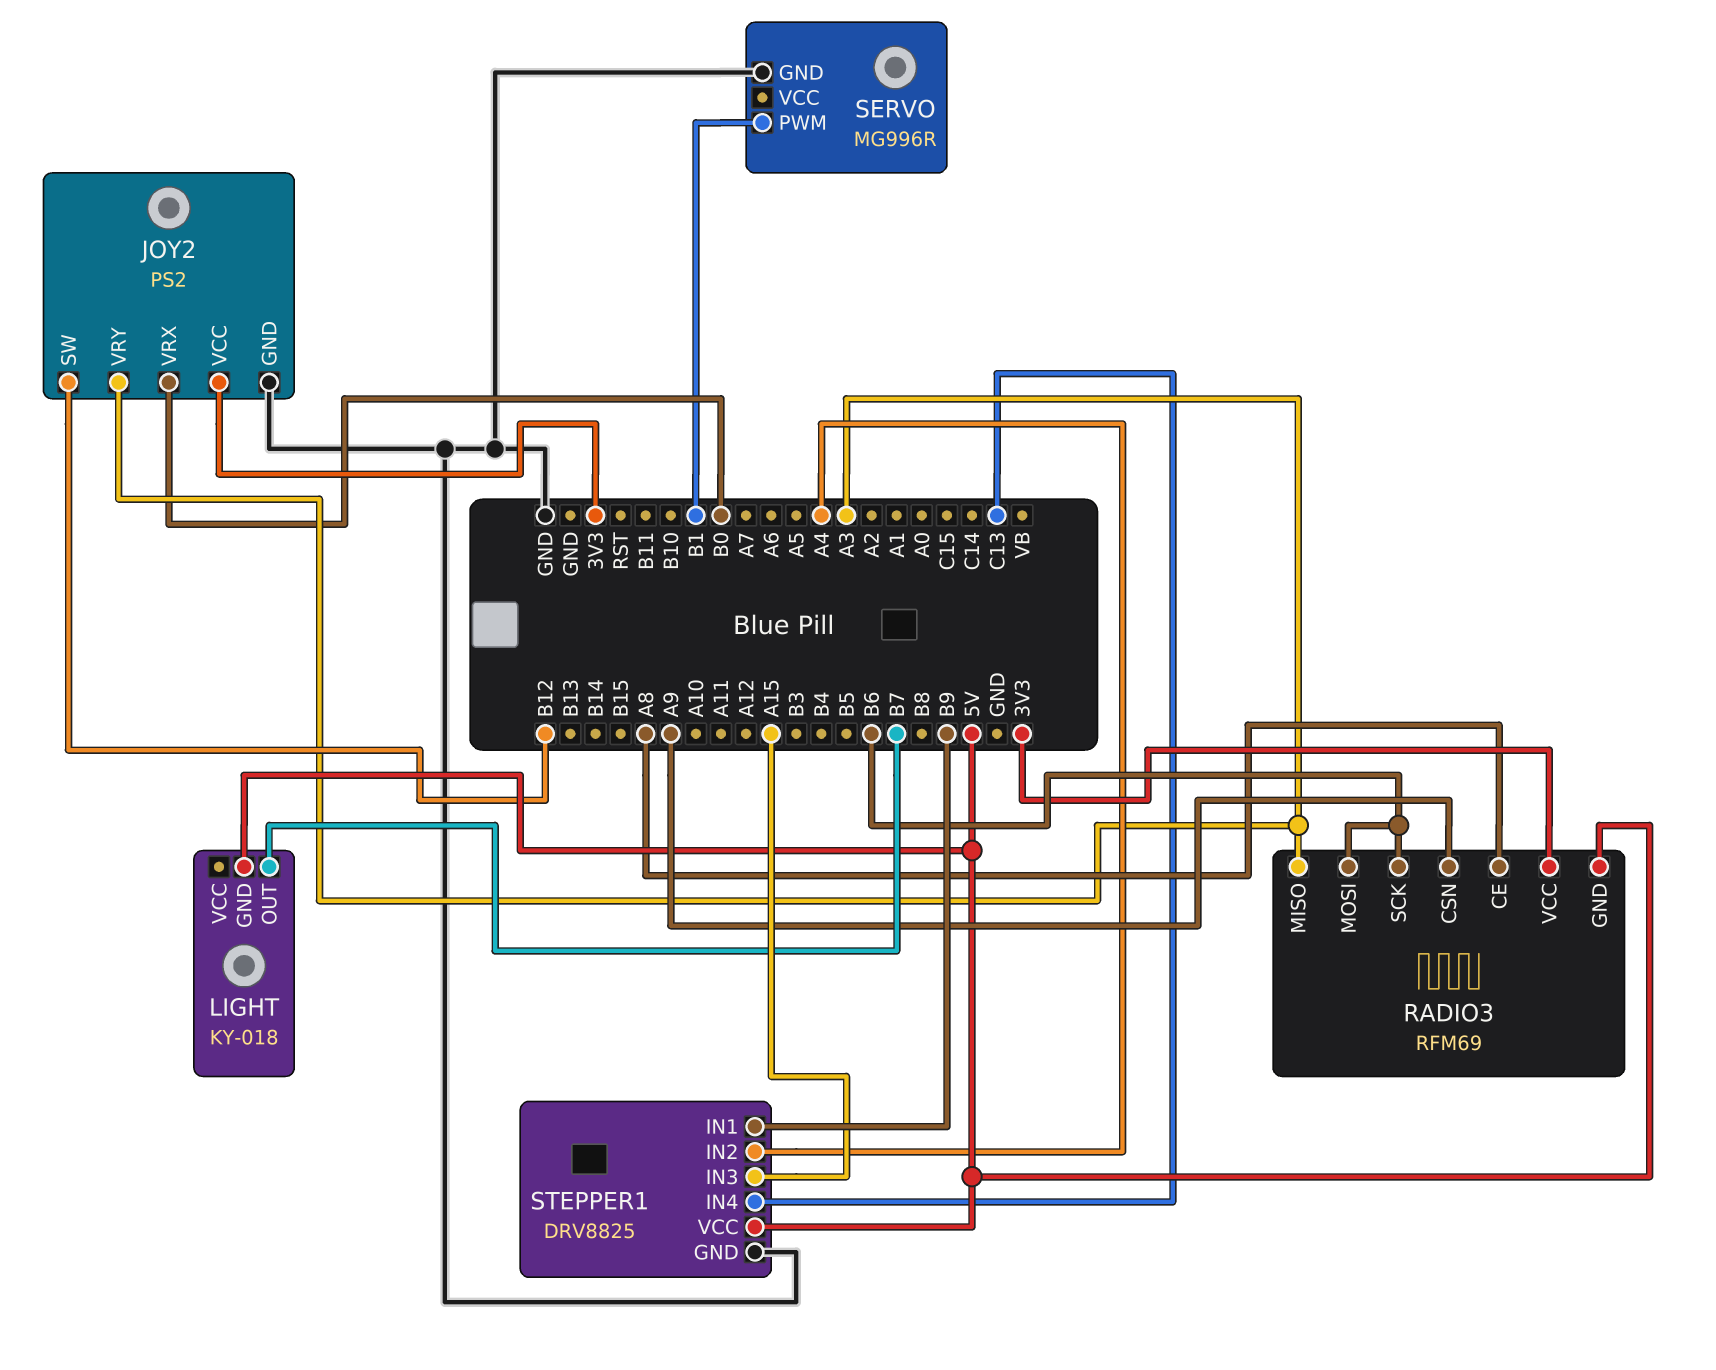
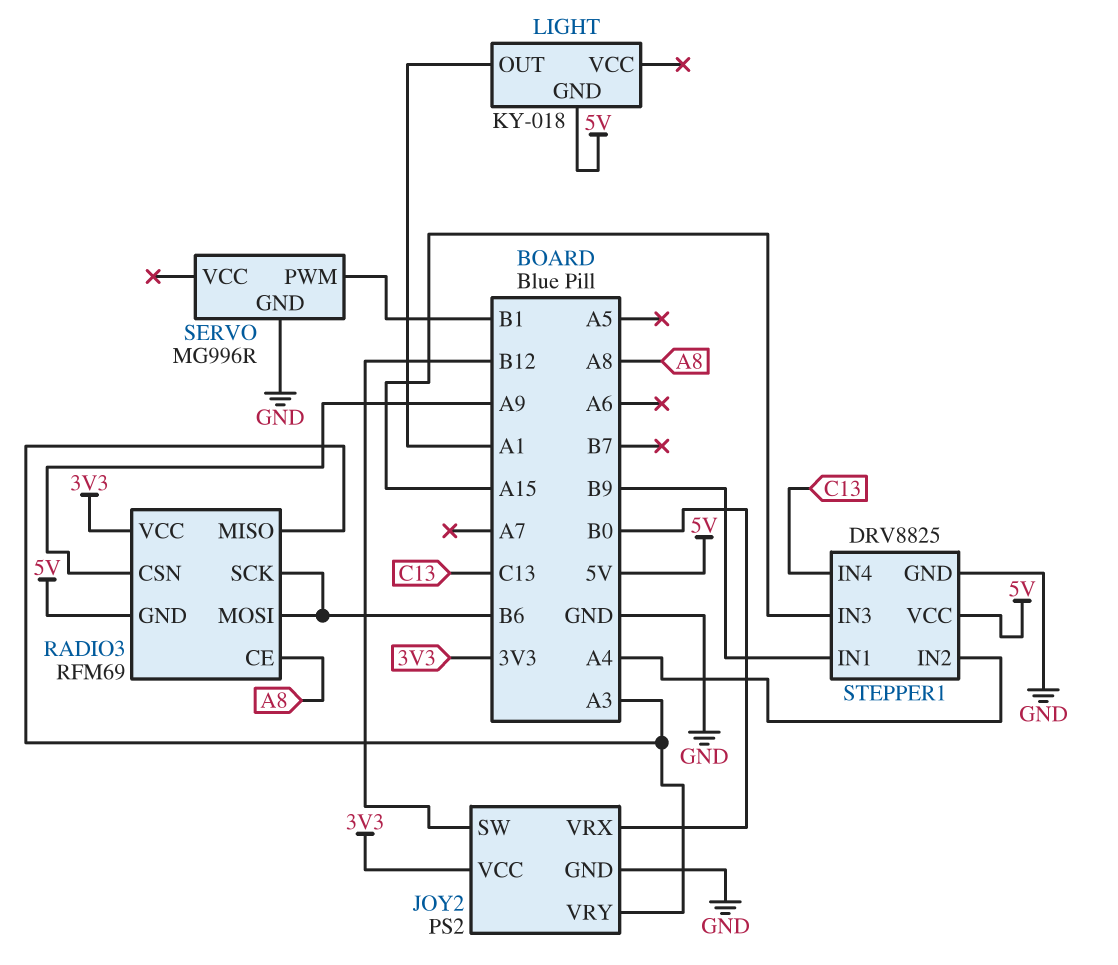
LIGHT pin OUT: B7 -> A1

